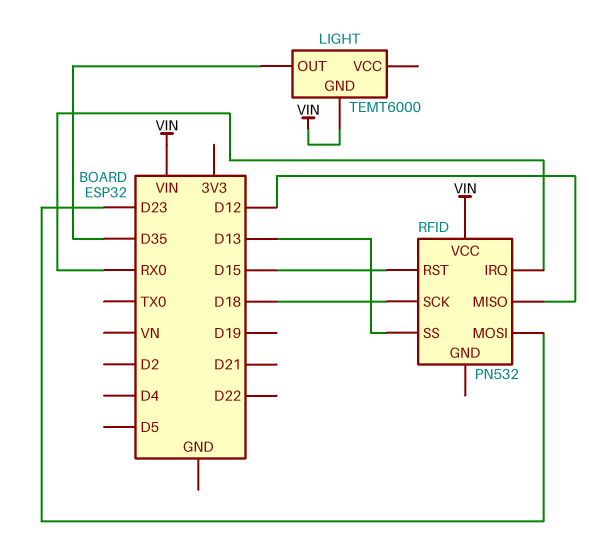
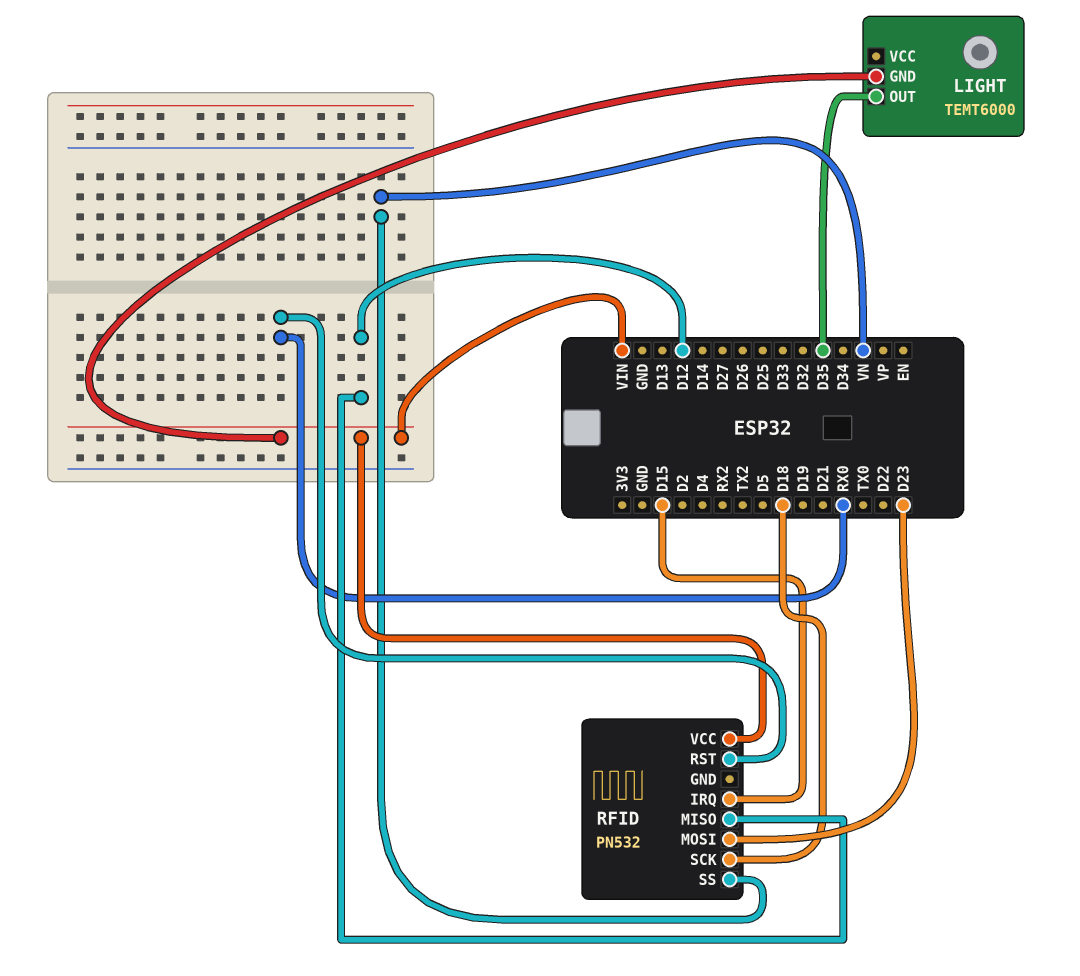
RFID pin IRQ: RX0 -> D15
RFID pin RST: D15 -> RX0
RFID pin SS: D13 -> VN

